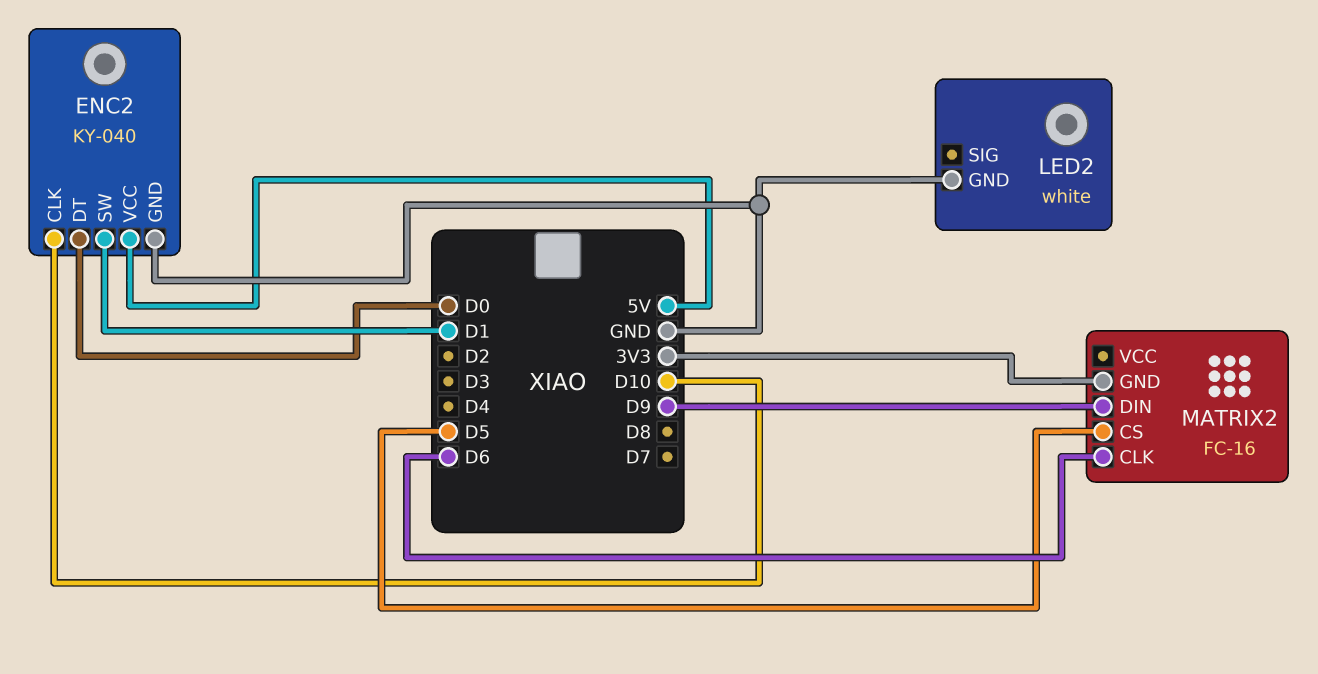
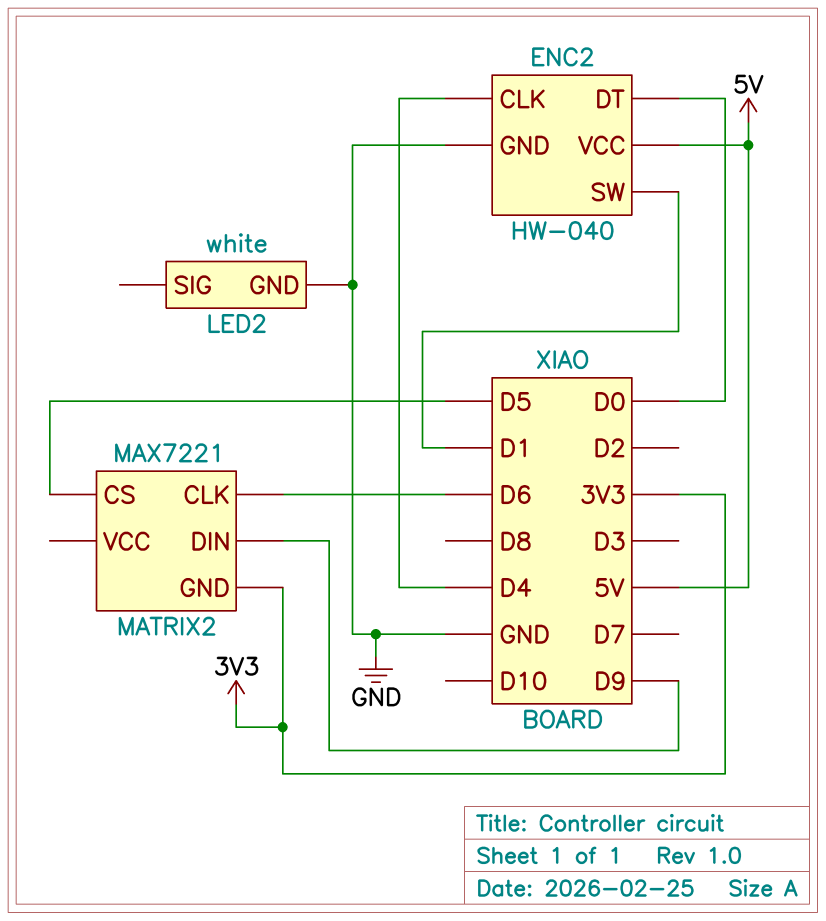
ENC2: KY-040 -> HW-040
ENC2 pin CLK: D10 -> D4
MATRIX2: FC-16 -> MAX7221

